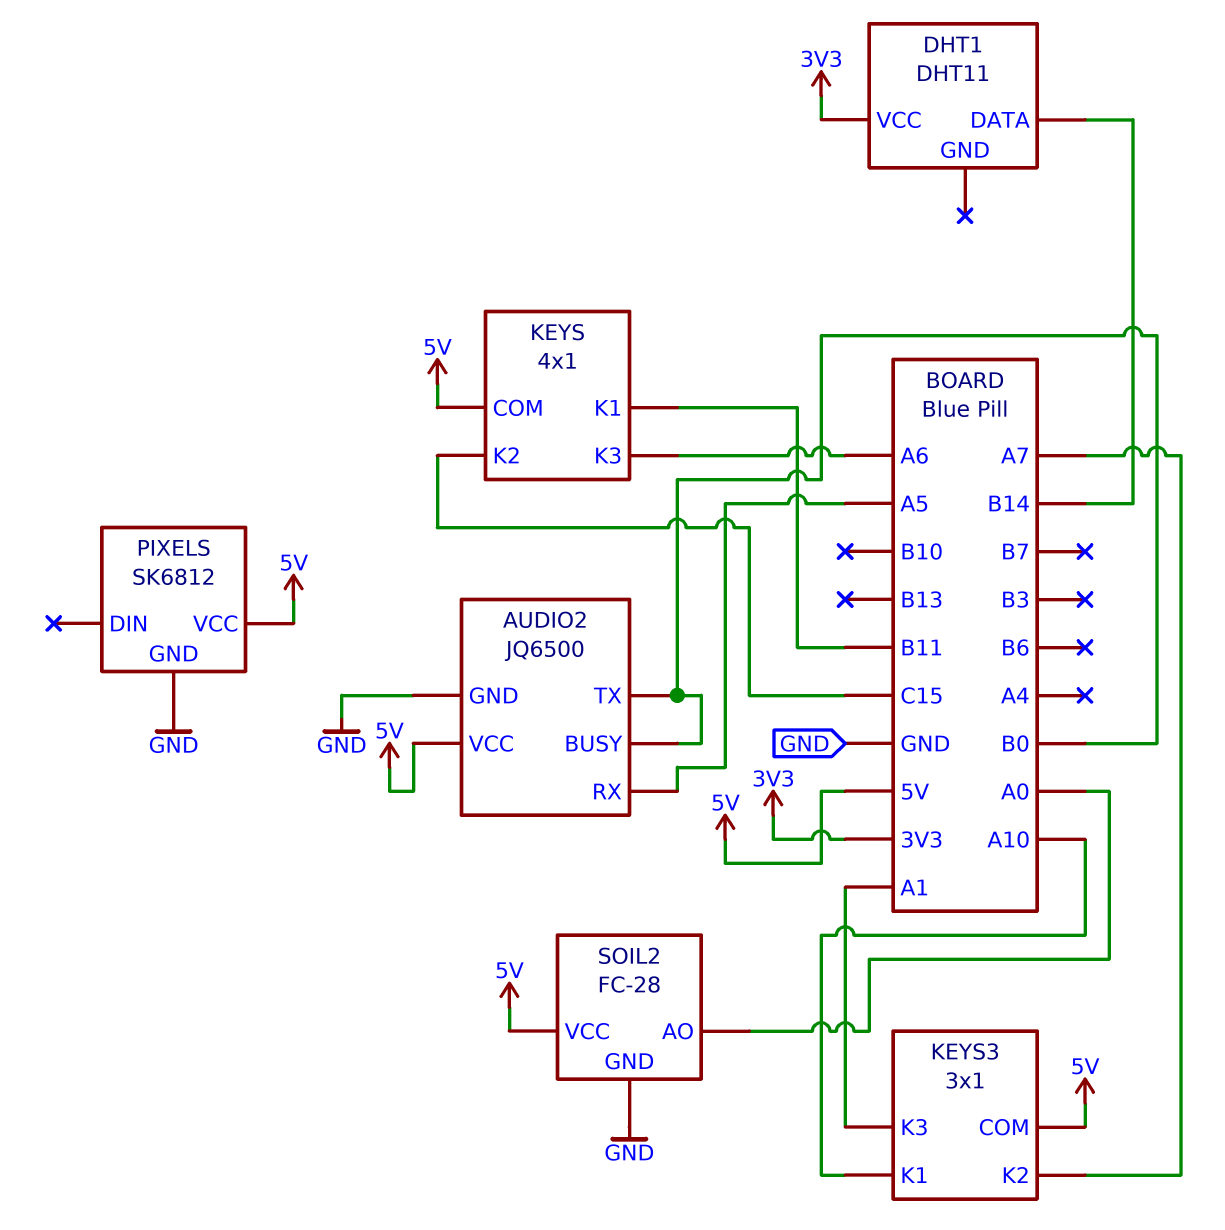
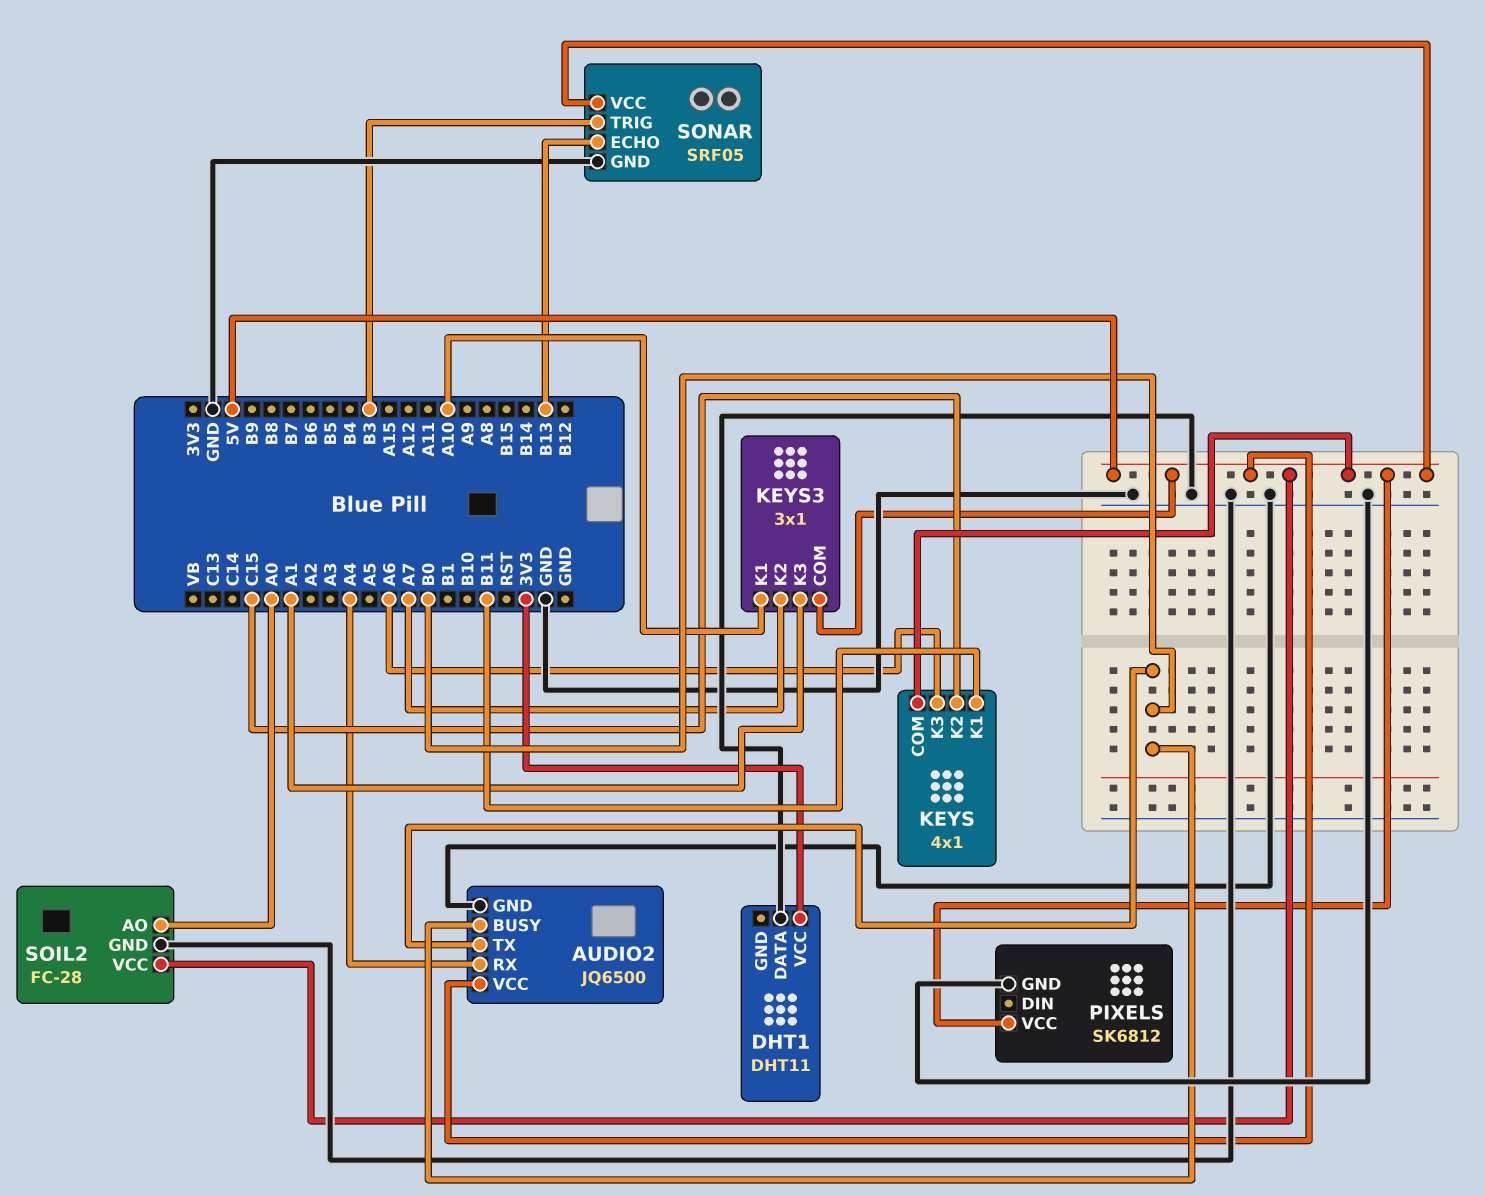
AUDIO2 pin RX: A5 -> A4
DHT1 pin DATA: B14 -> GND
SONAR: none -> SRF05
SONAR pin ECHO: none -> B13
SONAR pin GND: none -> GND
SONAR pin TRIG: none -> B3
SONAR pin VCC: none -> 5V

